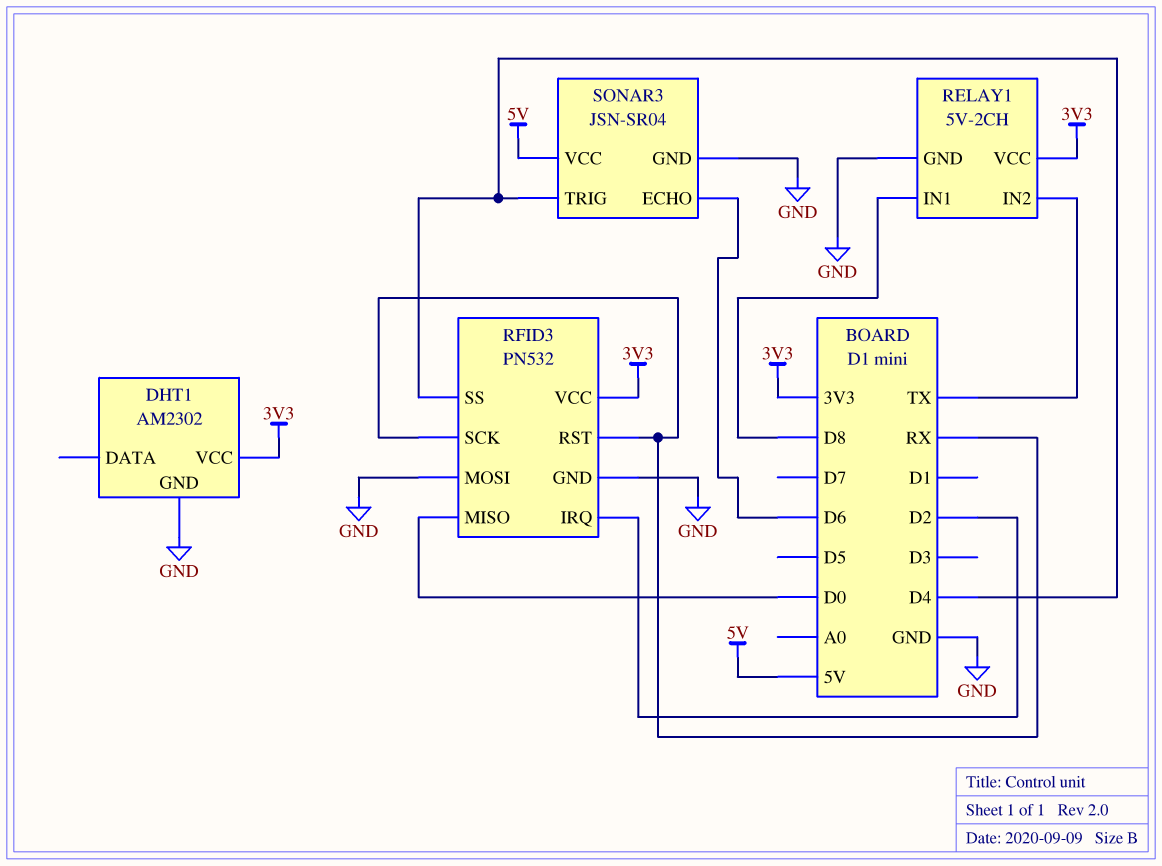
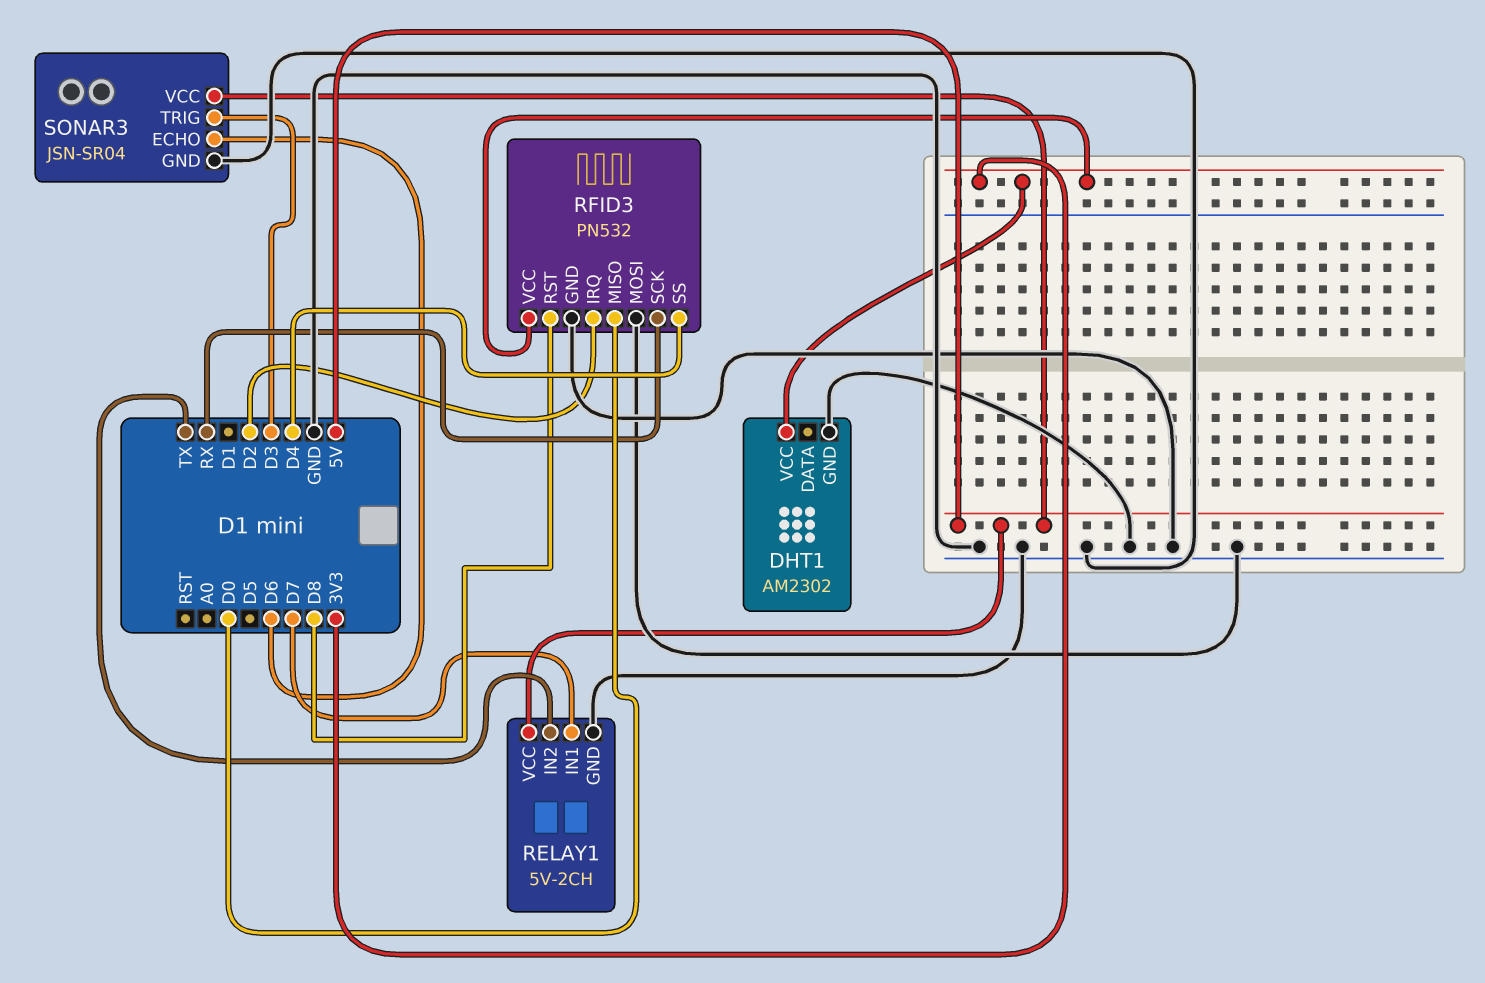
RELAY1 pin IN1: D8 -> D7
RELAY1 pin VCC: 3V3 -> 5V
RFID3 pin RST: RX -> D8
SONAR3 pin TRIG: D4 -> D3

